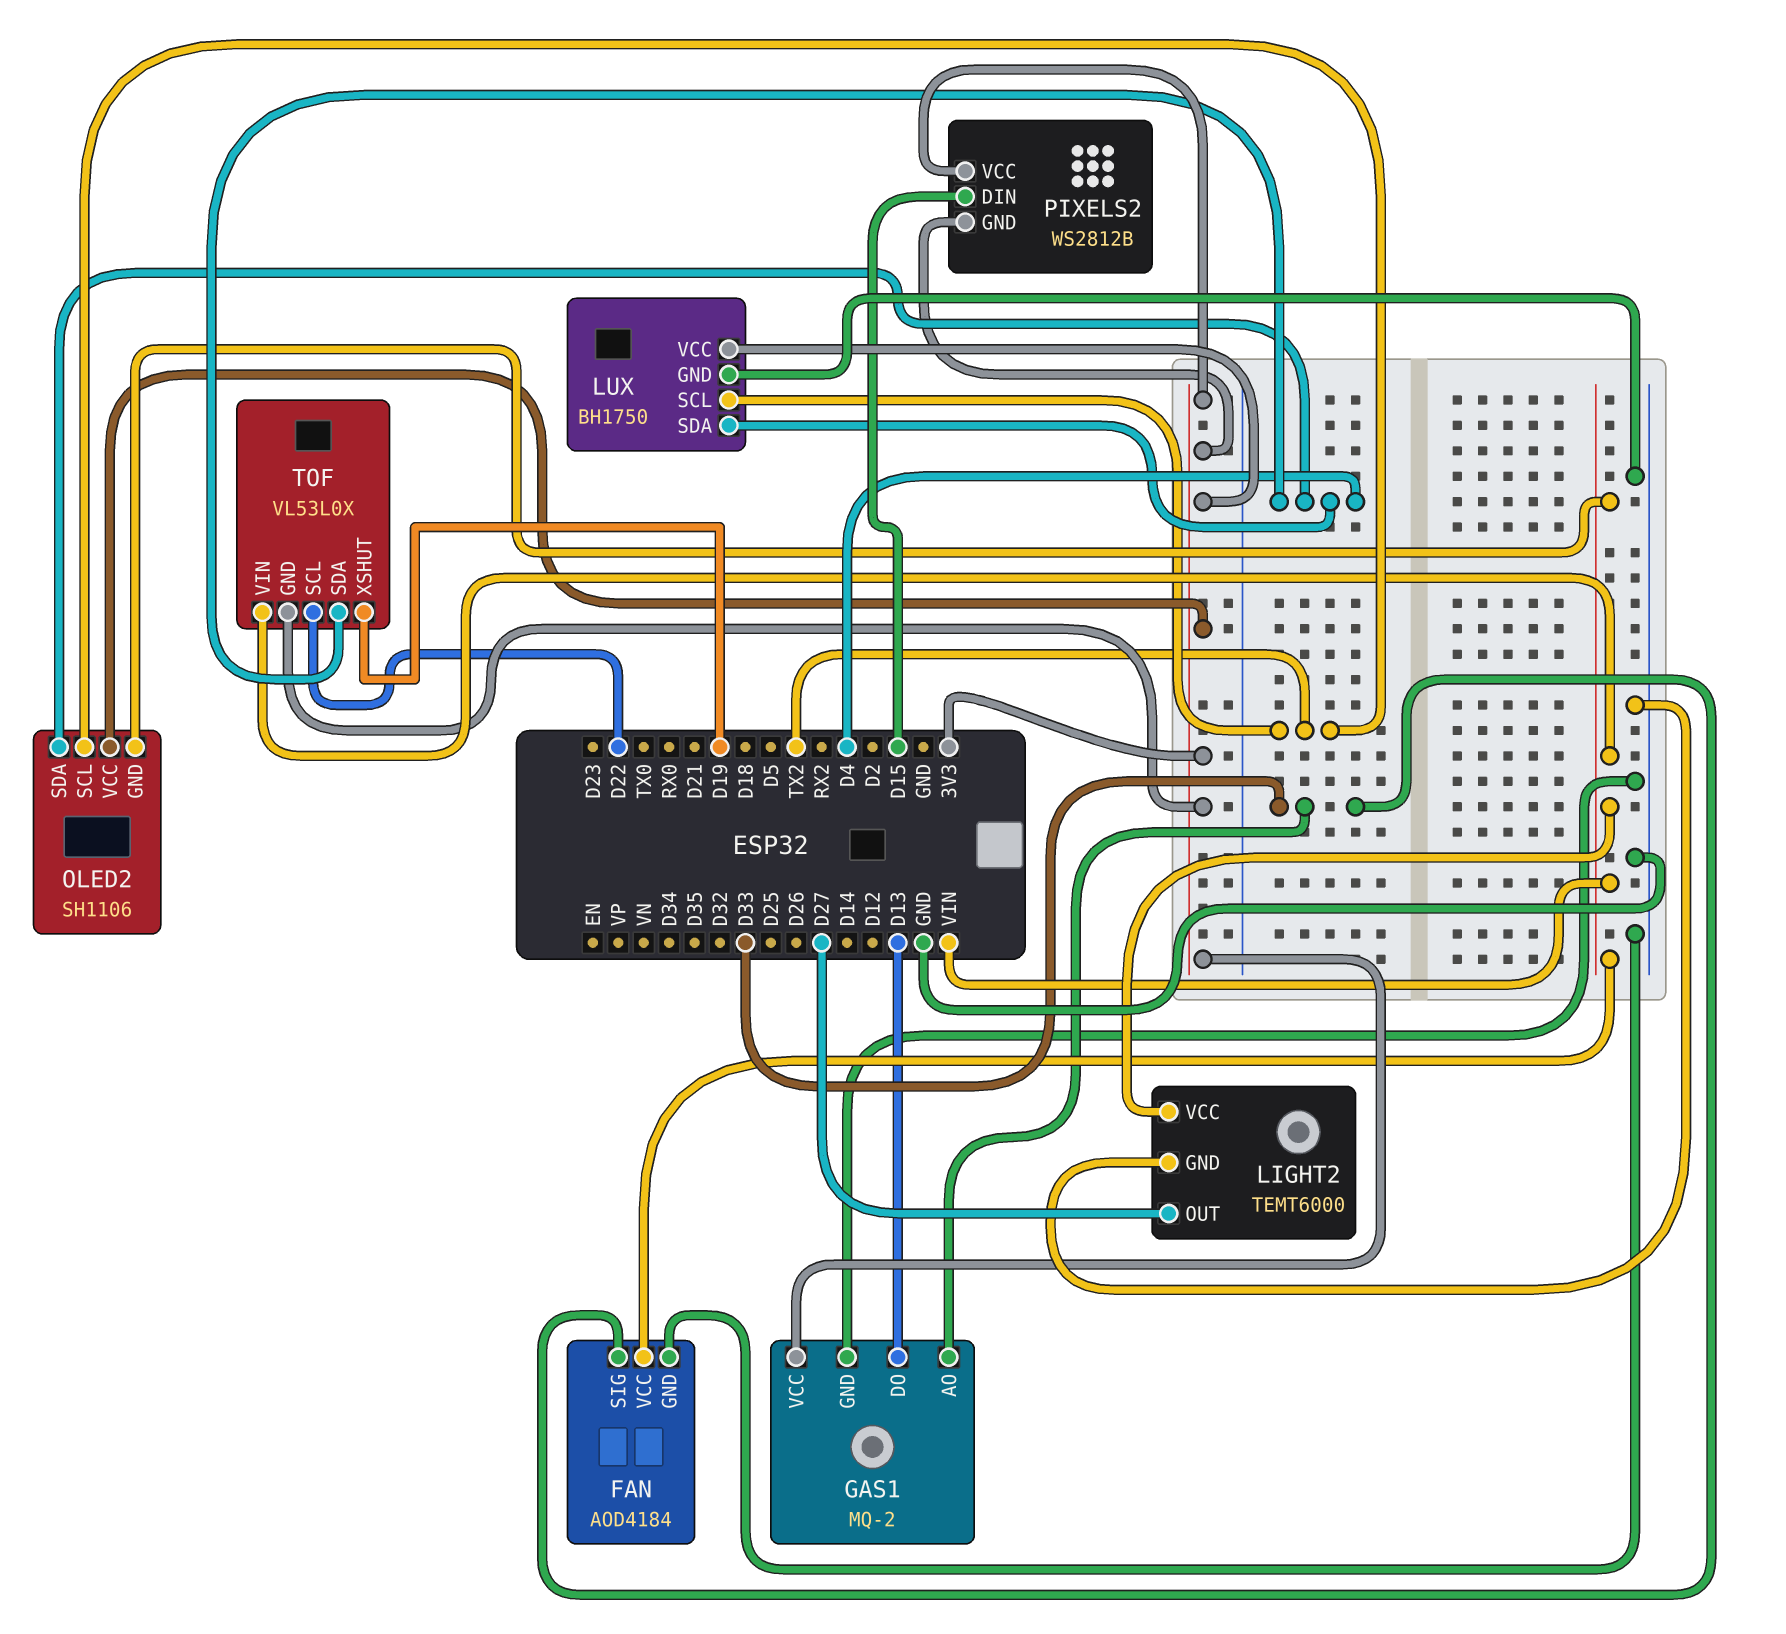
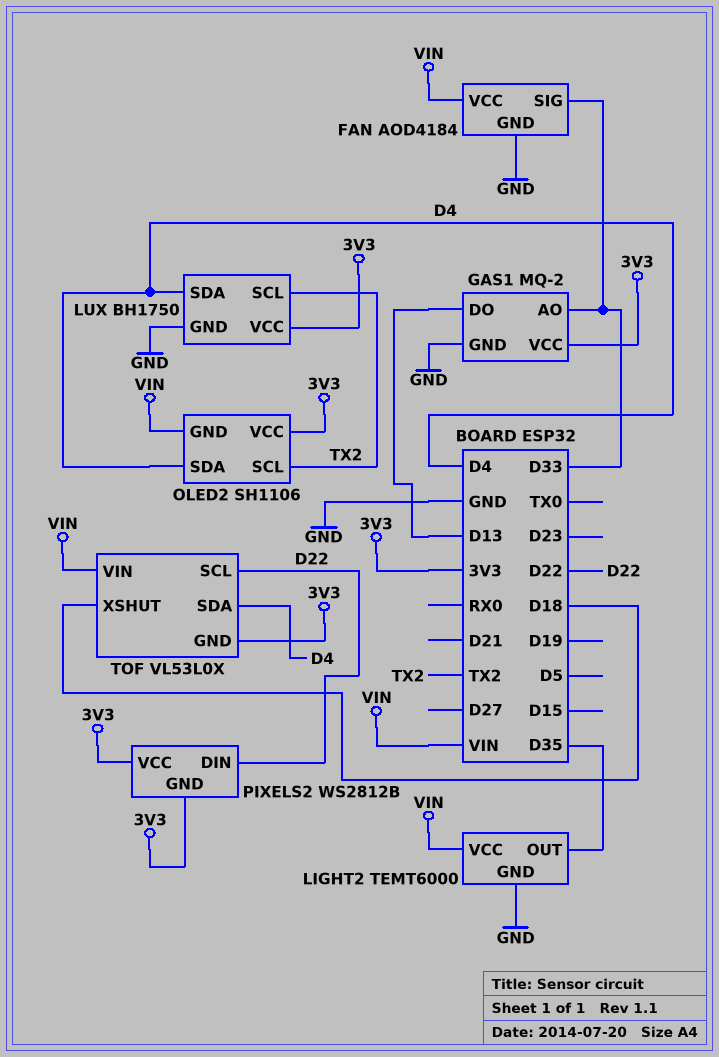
LIGHT2 pin OUT: D27 -> D35
PIXELS2 pin DIN: D15 -> D22
TOF pin XSHUT: D19 -> D18

